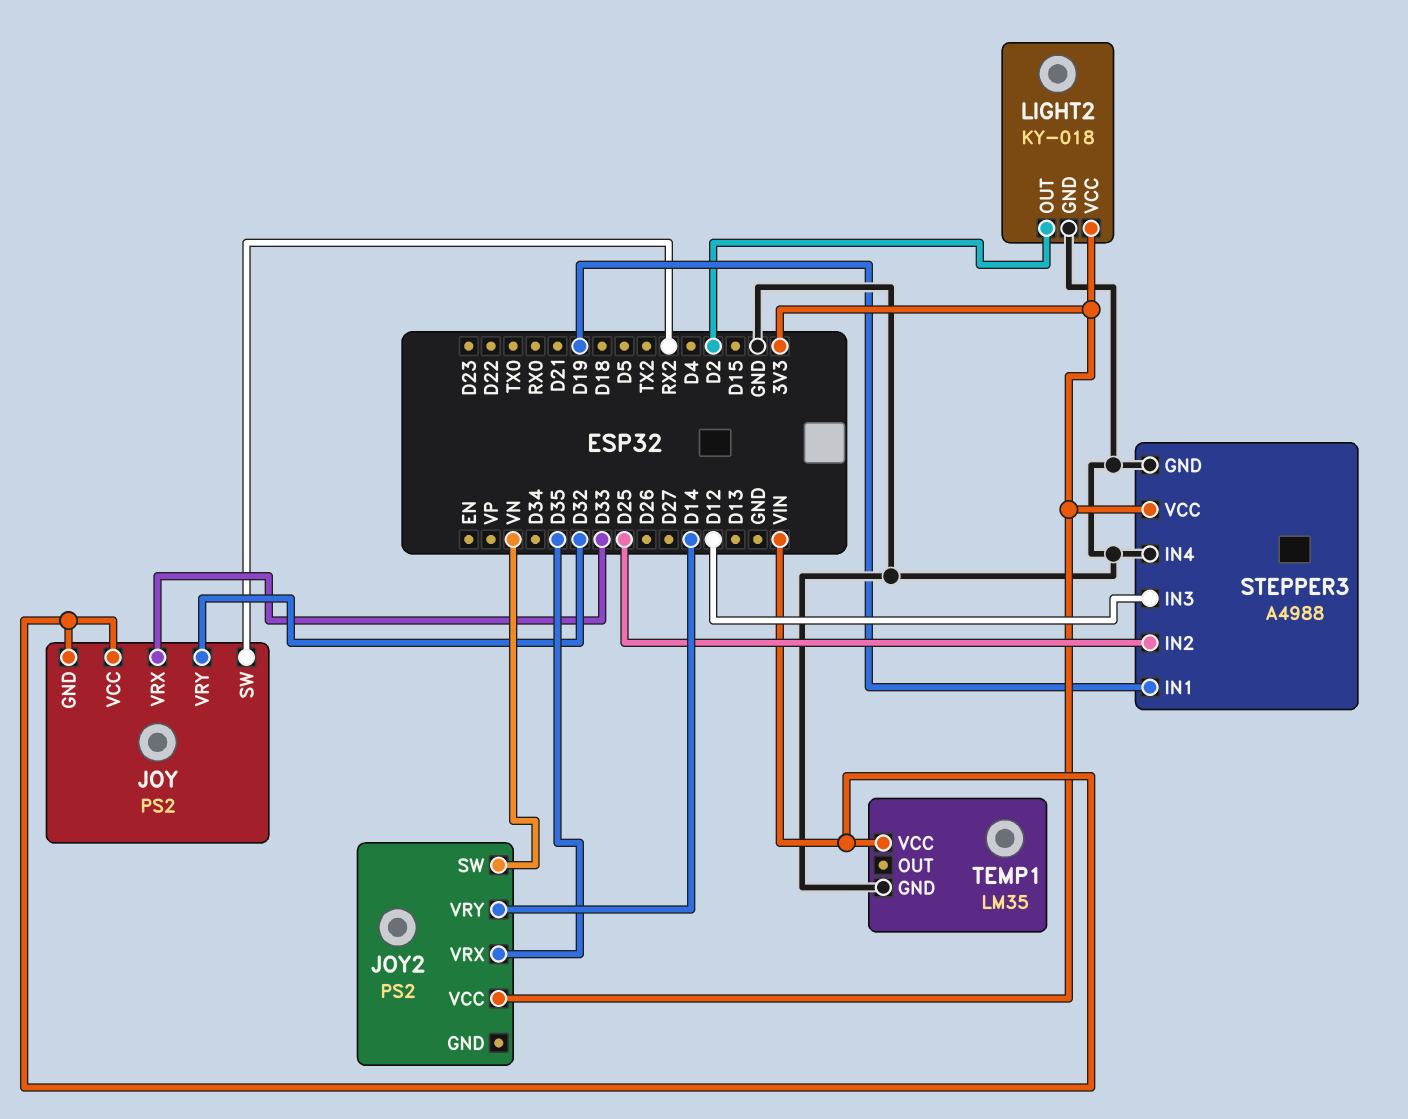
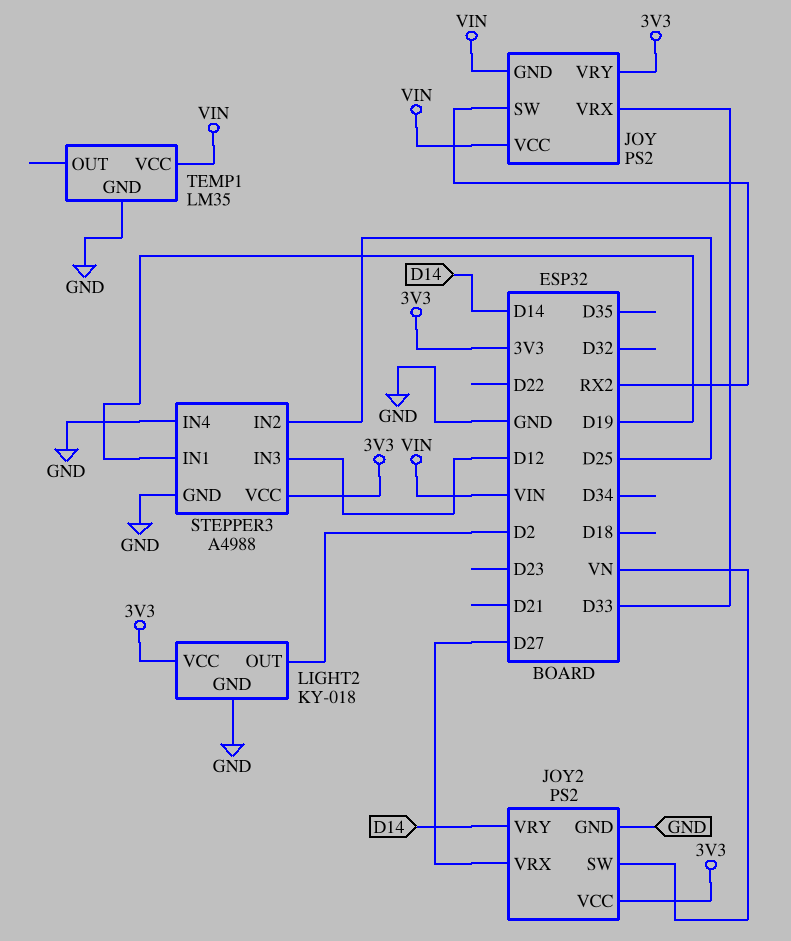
JOY pin VRY: D32 -> 3V3
JOY2 pin GND: none -> GND
JOY2 pin VRX: D35 -> D27

